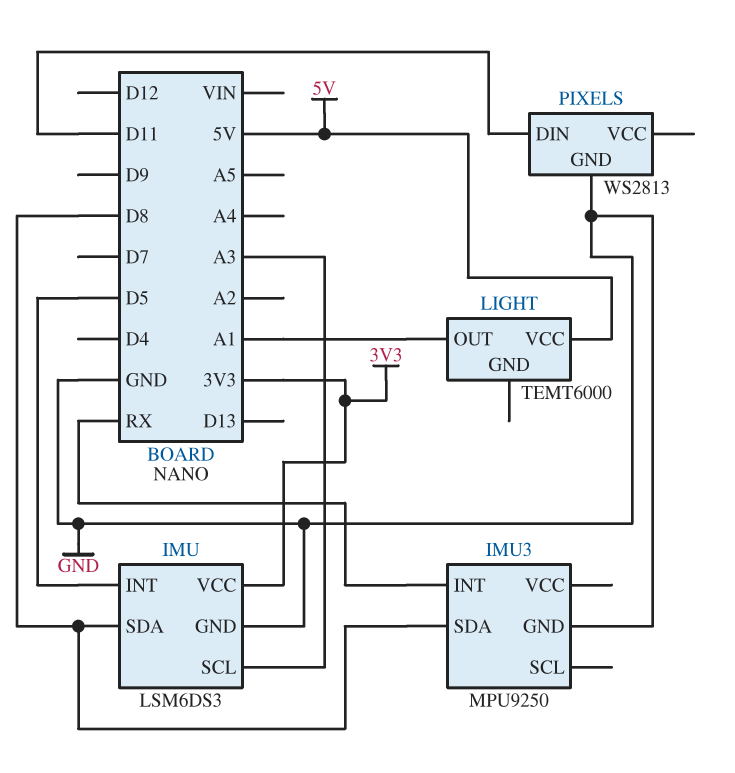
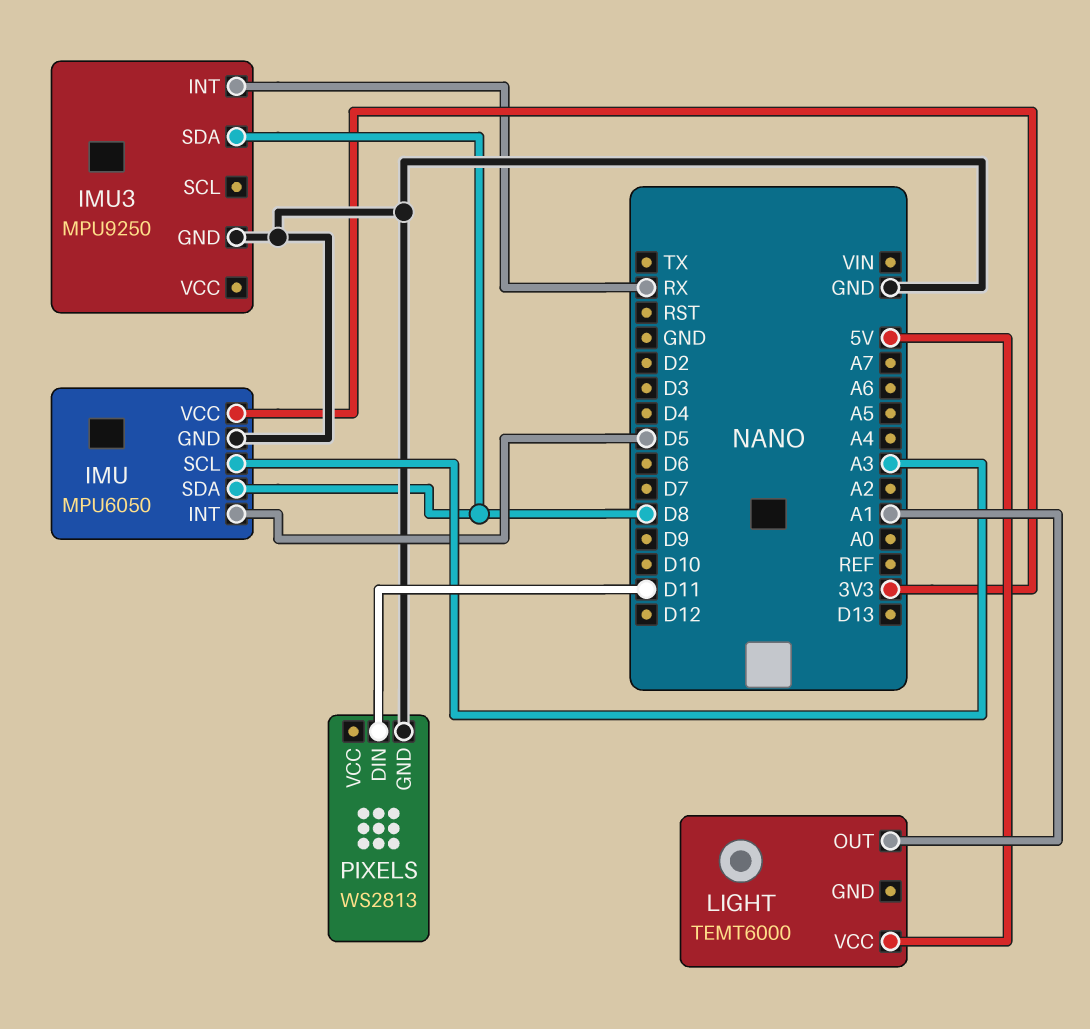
IMU: LSM6DS3 -> MPU6050

